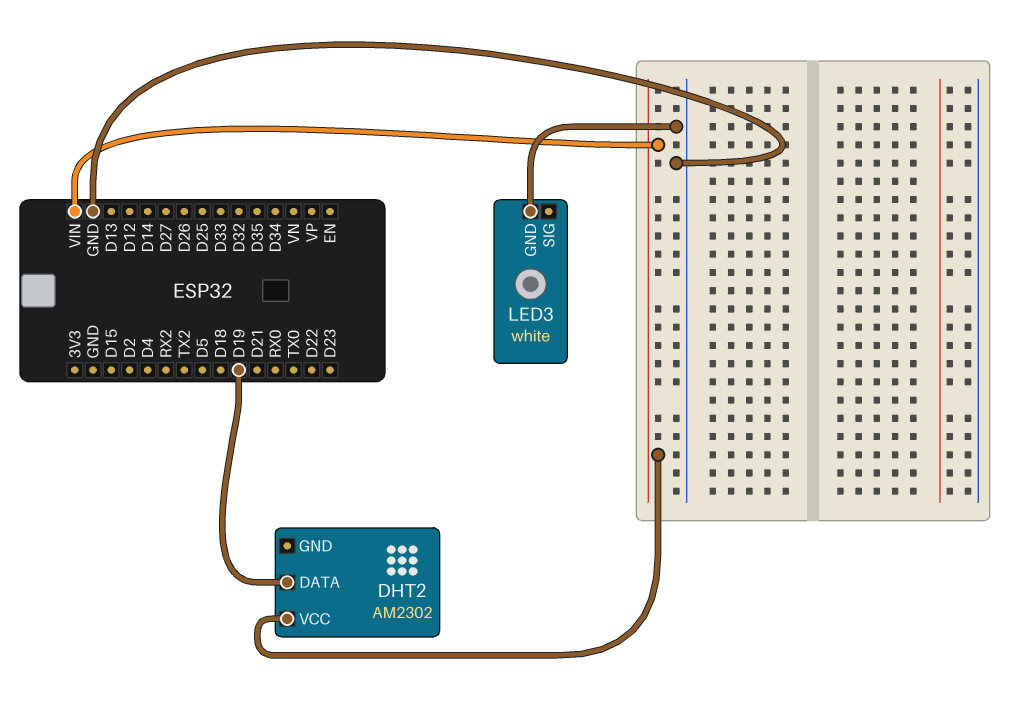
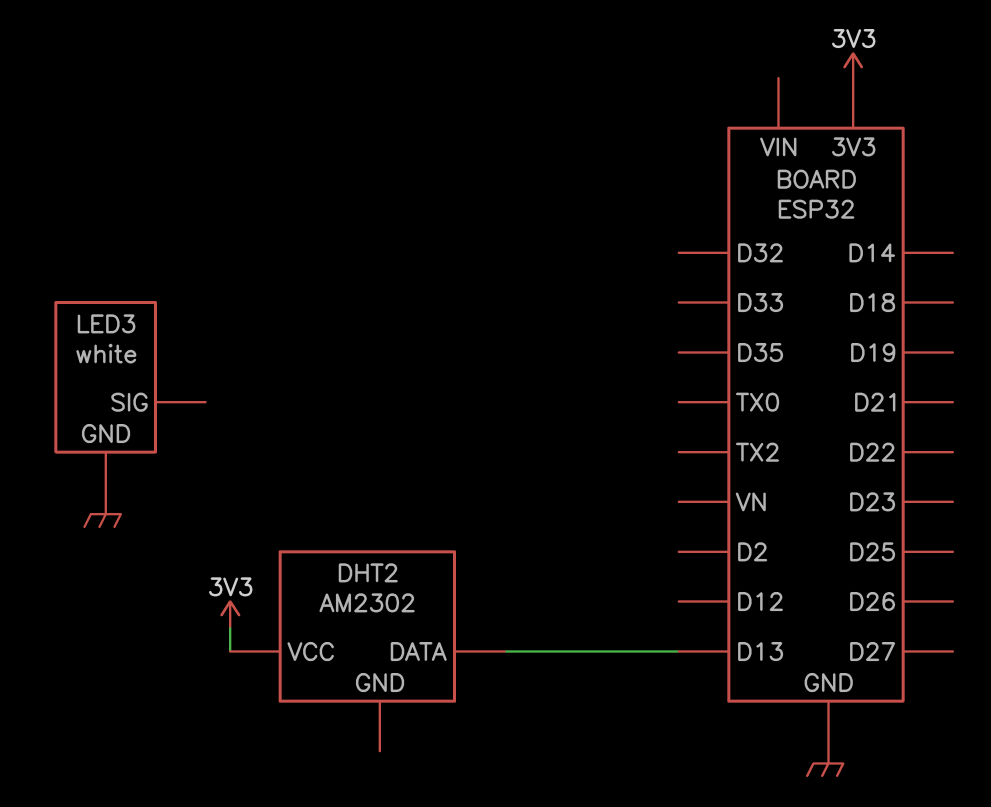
DHT2 pin DATA: D19 -> D13
DHT2 pin VCC: VIN -> 3V3

